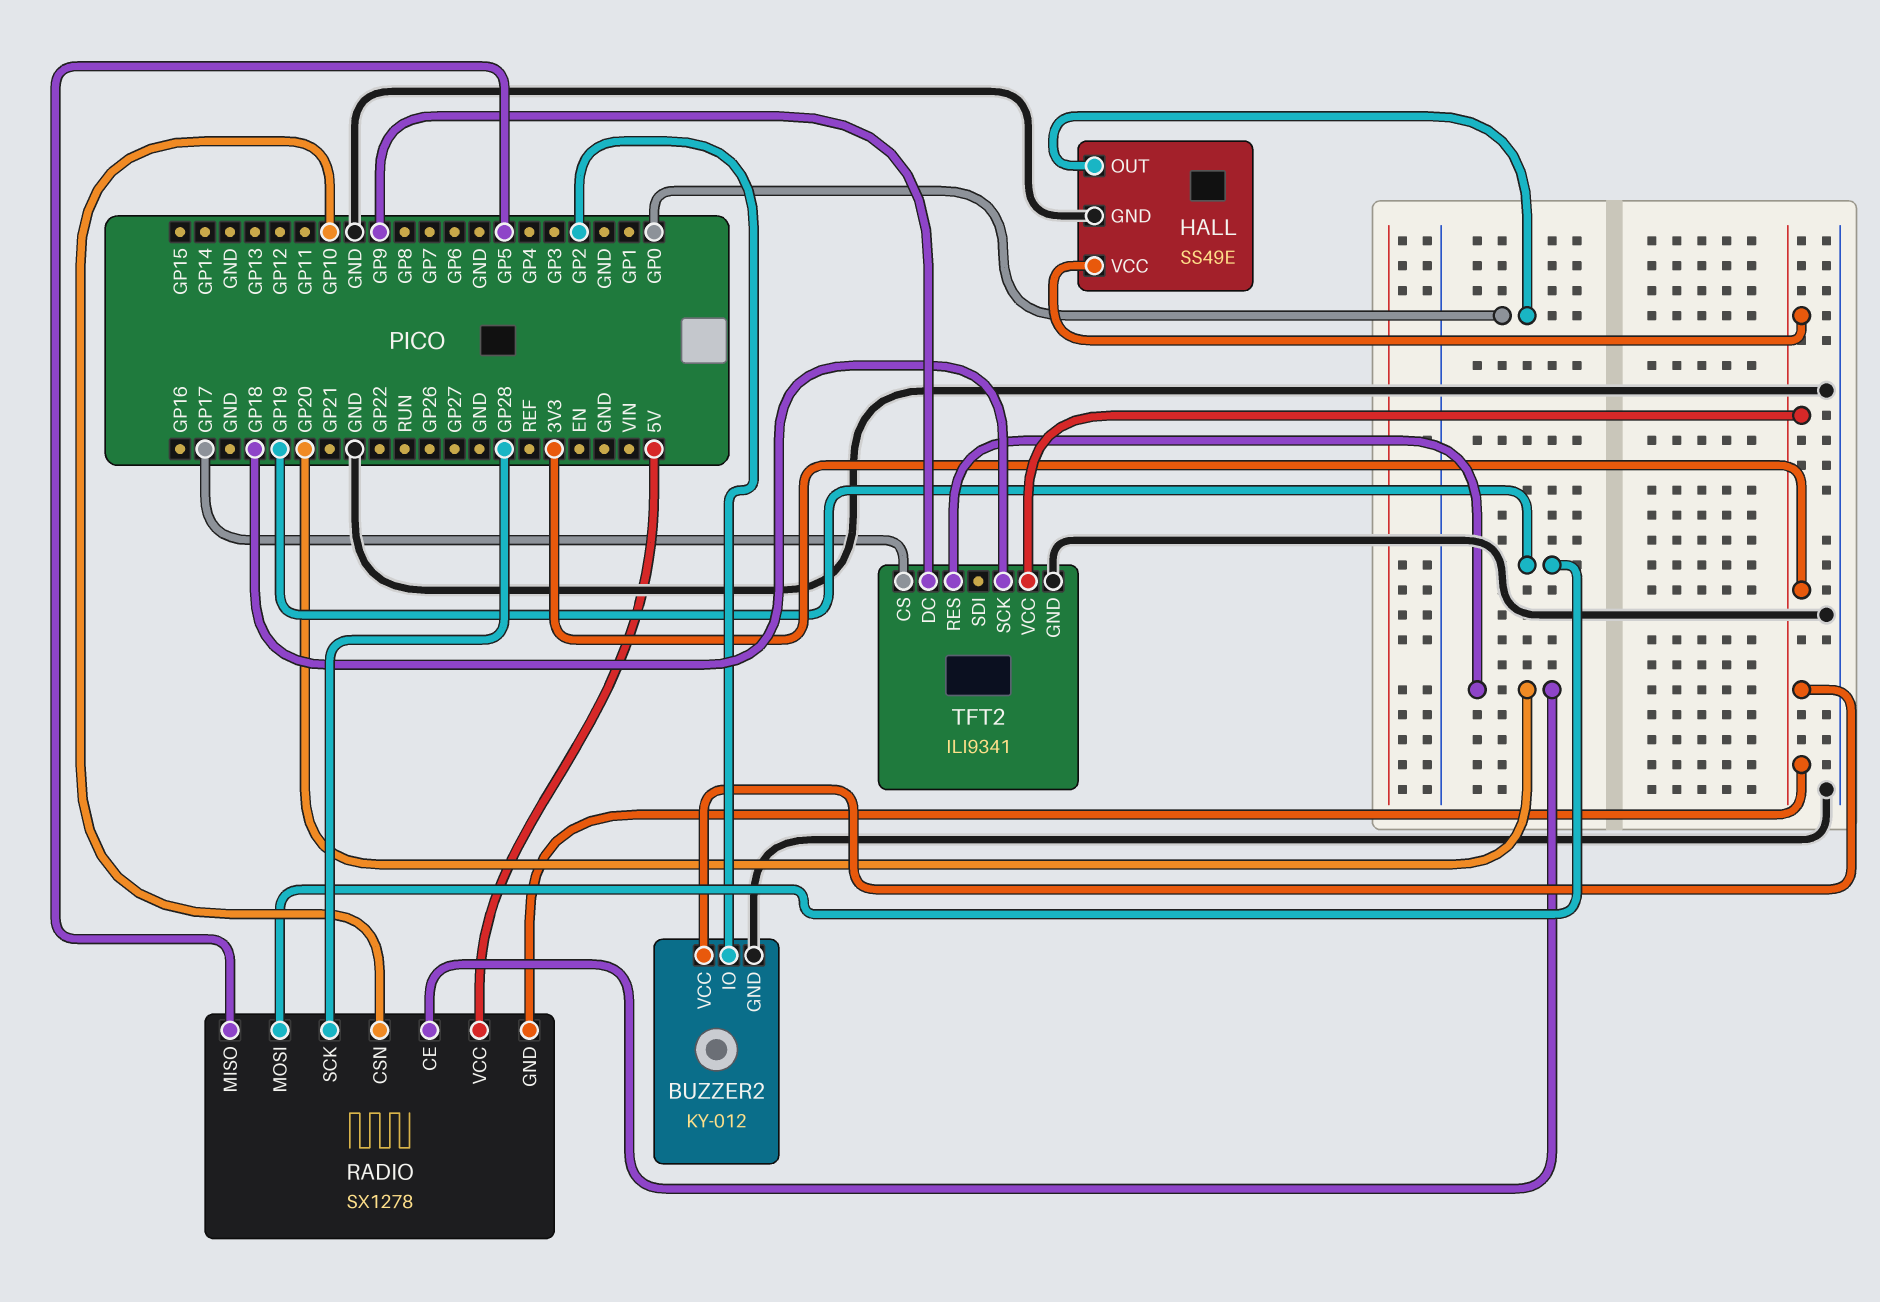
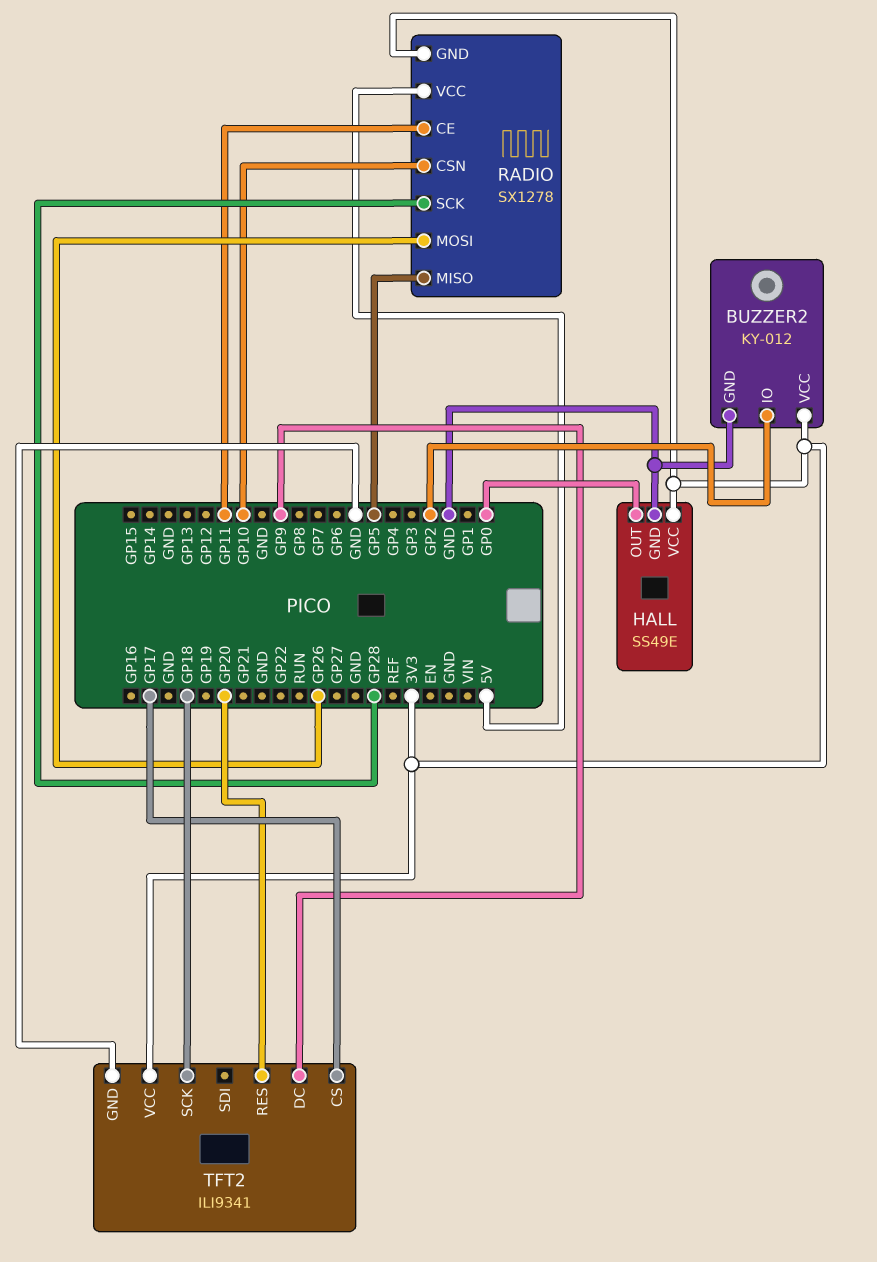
RADIO pin CE: GP20 -> GP11
RADIO pin MOSI: GP19 -> GP26

